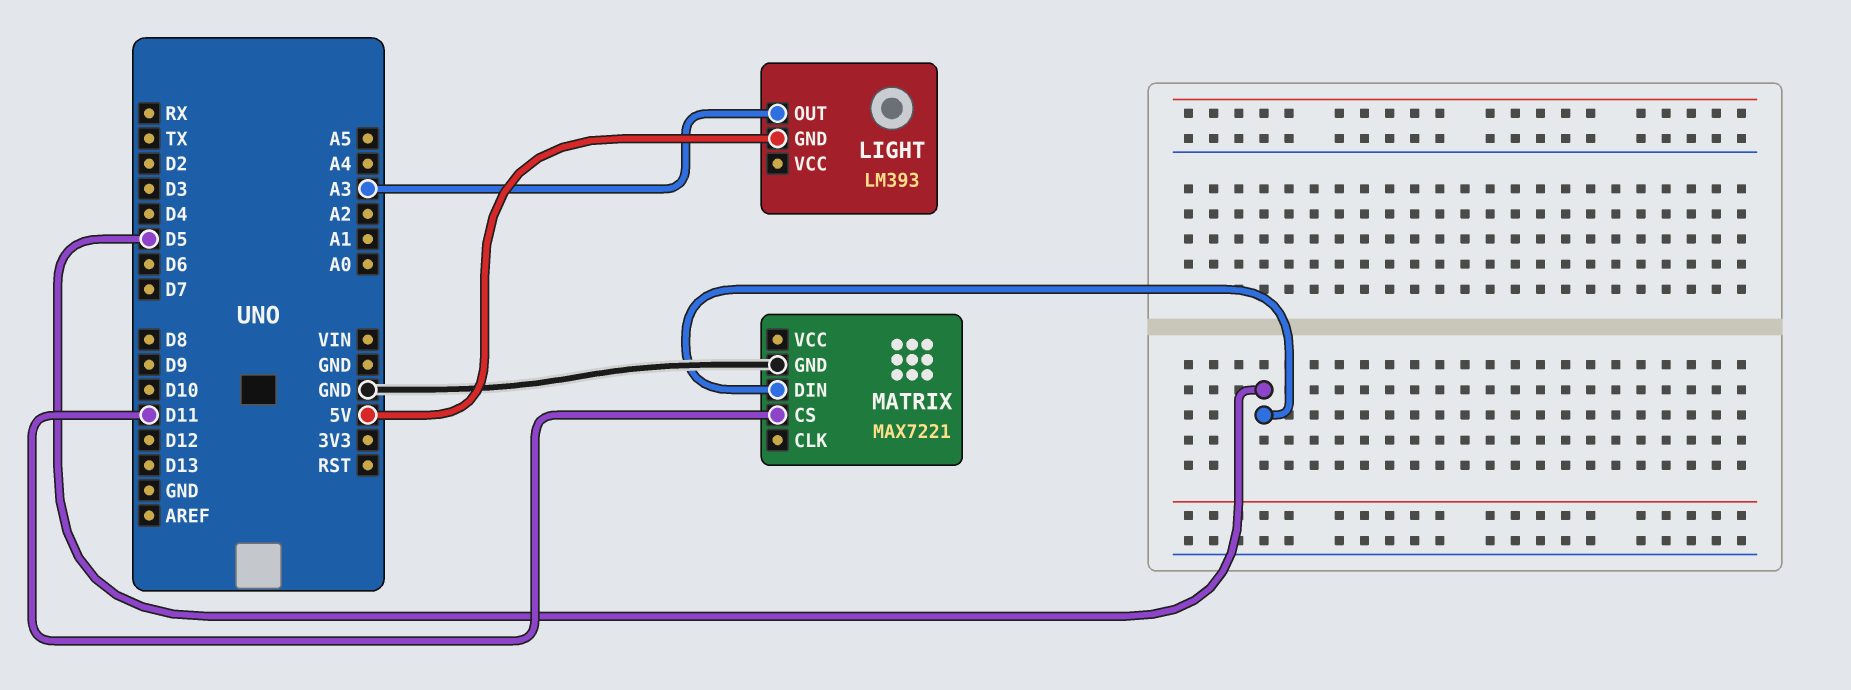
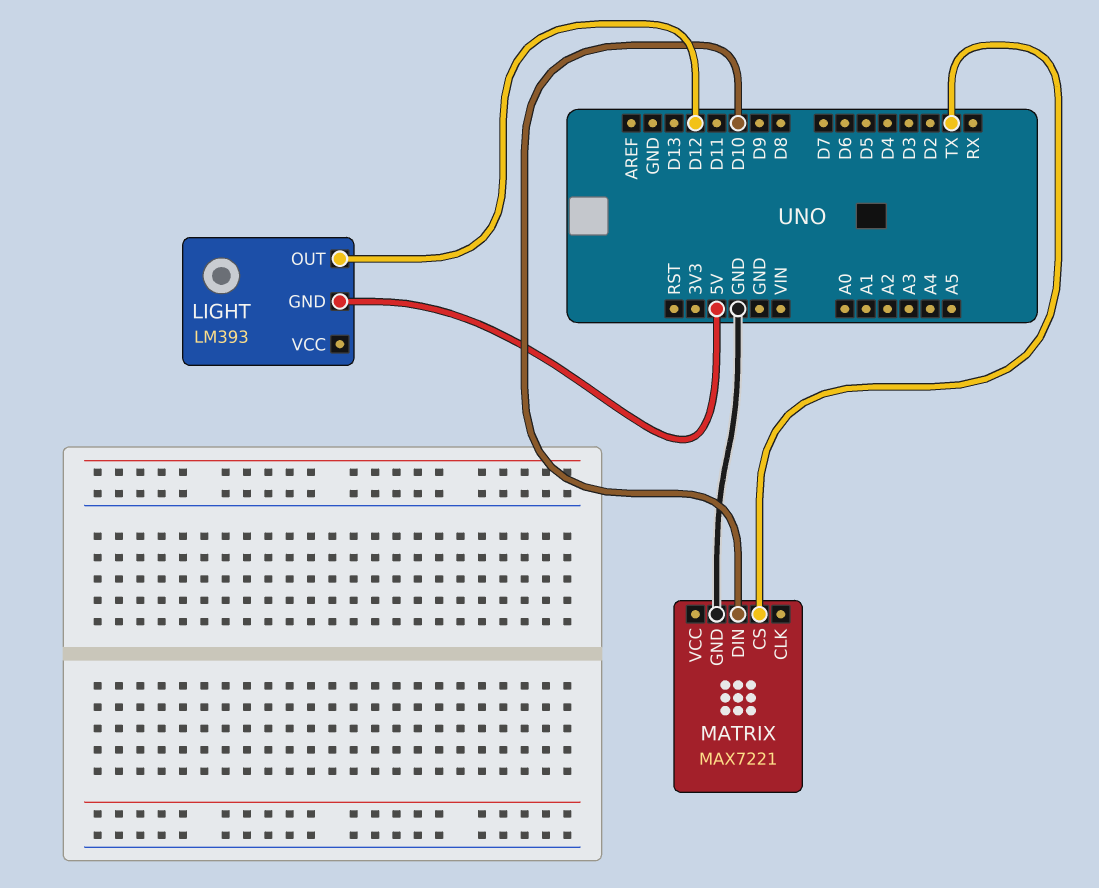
LIGHT pin OUT: A3 -> D12
MATRIX pin CS: D11 -> TX
MATRIX pin DIN: D5 -> D10

